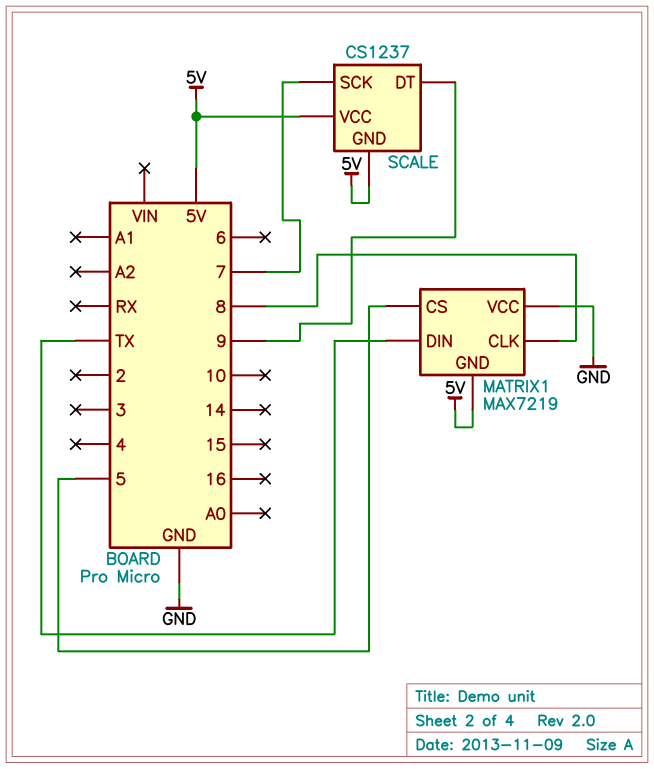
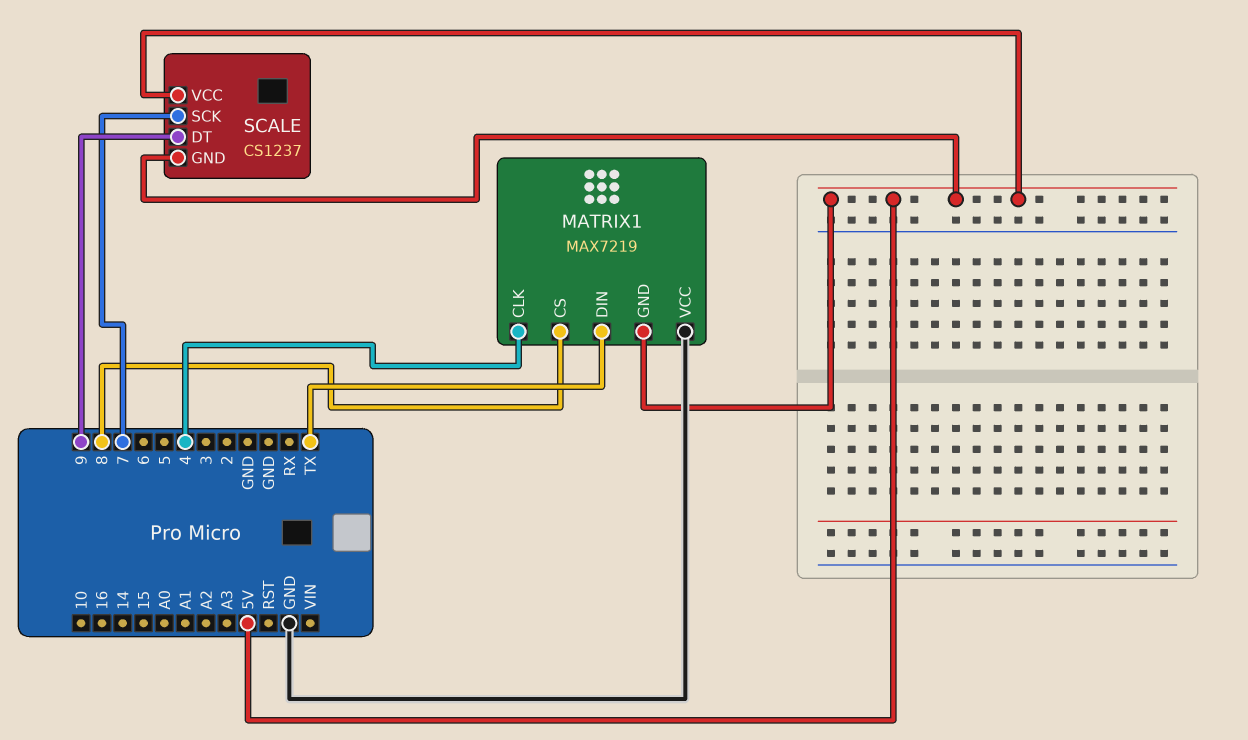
MATRIX1 pin CLK: 8 -> 4
MATRIX1 pin CS: 5 -> 8

